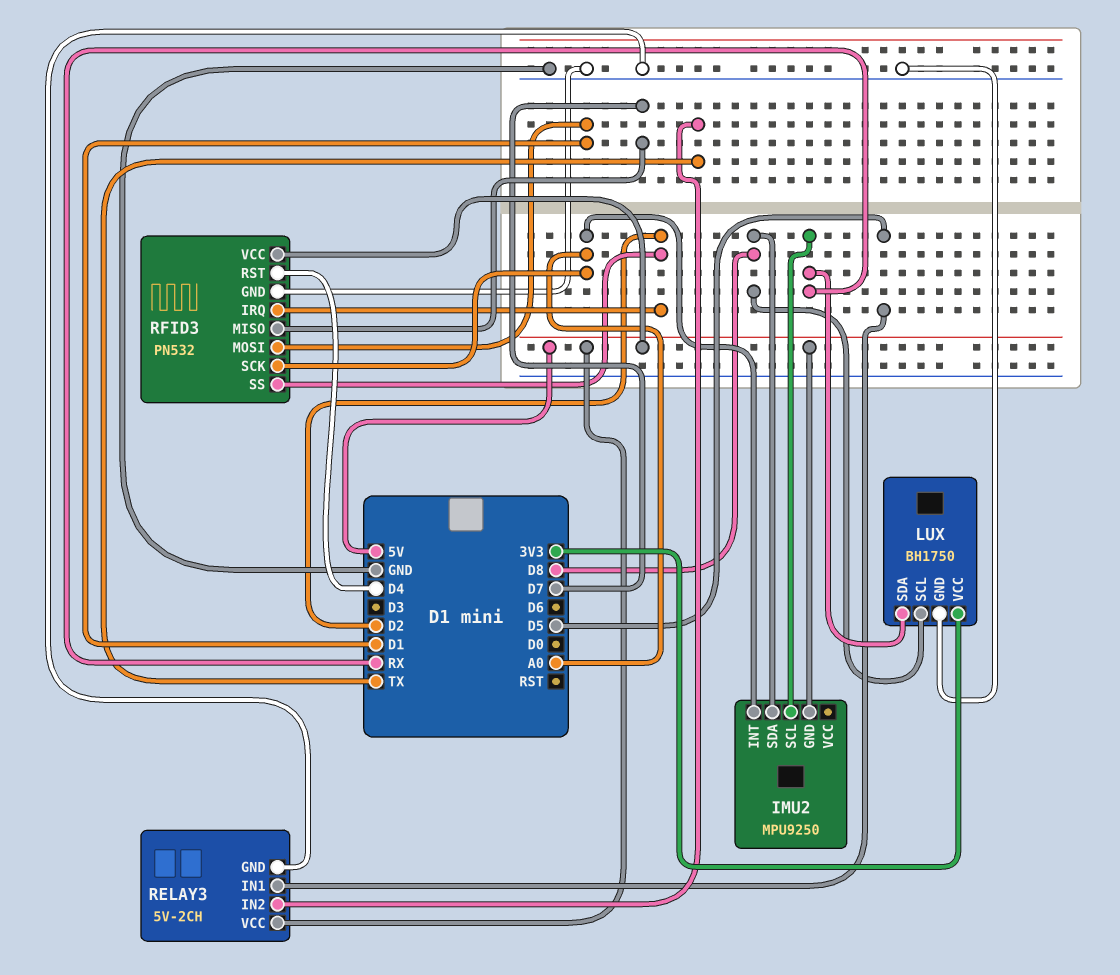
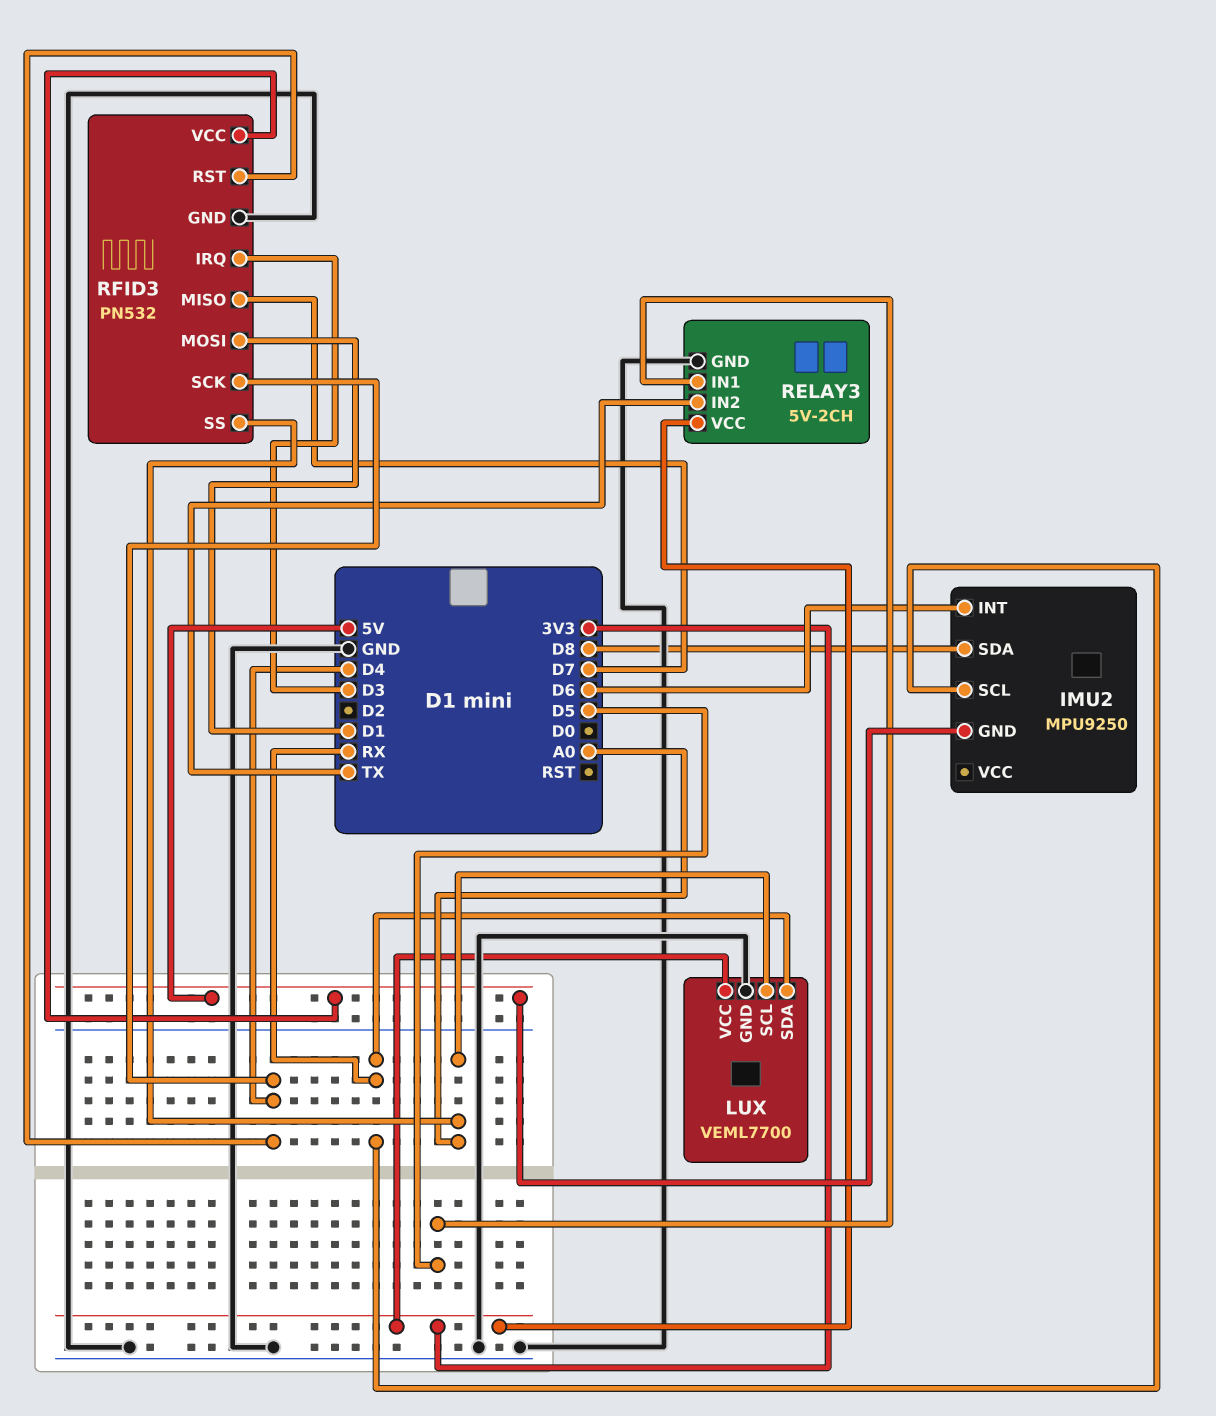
IMU2 pin INT: A0 -> D6
LUX: BH1750 -> VEML7700
LUX pin SCL: D8 -> A0
RELAY3 pin VCC: 5V -> 3V3
RFID3 pin IRQ: D2 -> D3
RFID3 pin SCK: A0 -> D4
RFID3 pin SS: D2 -> A0

